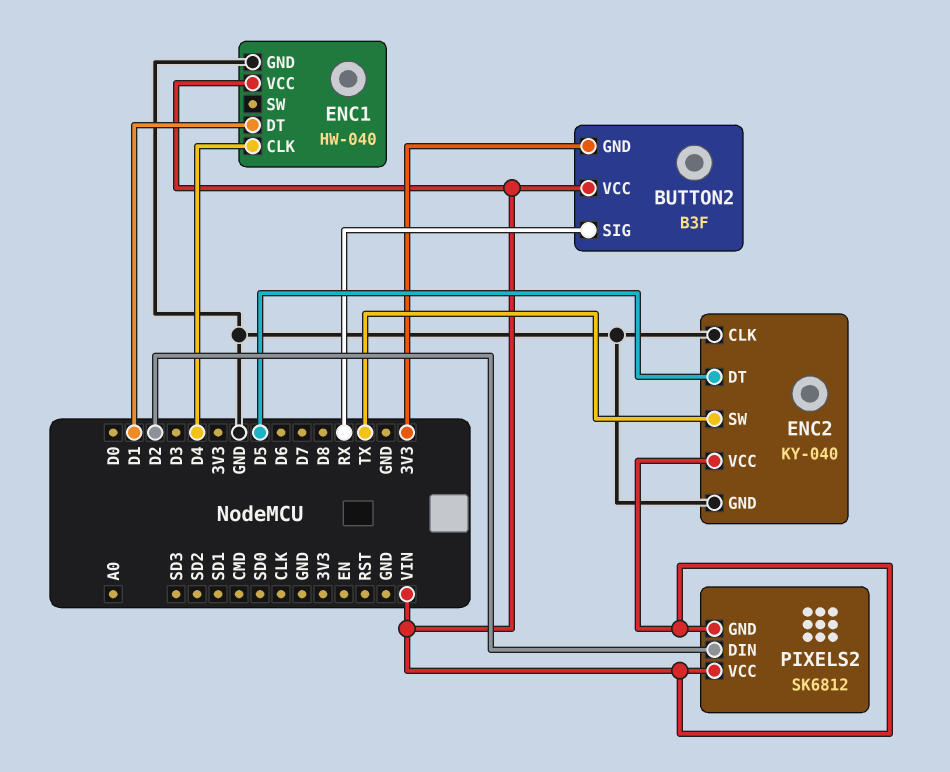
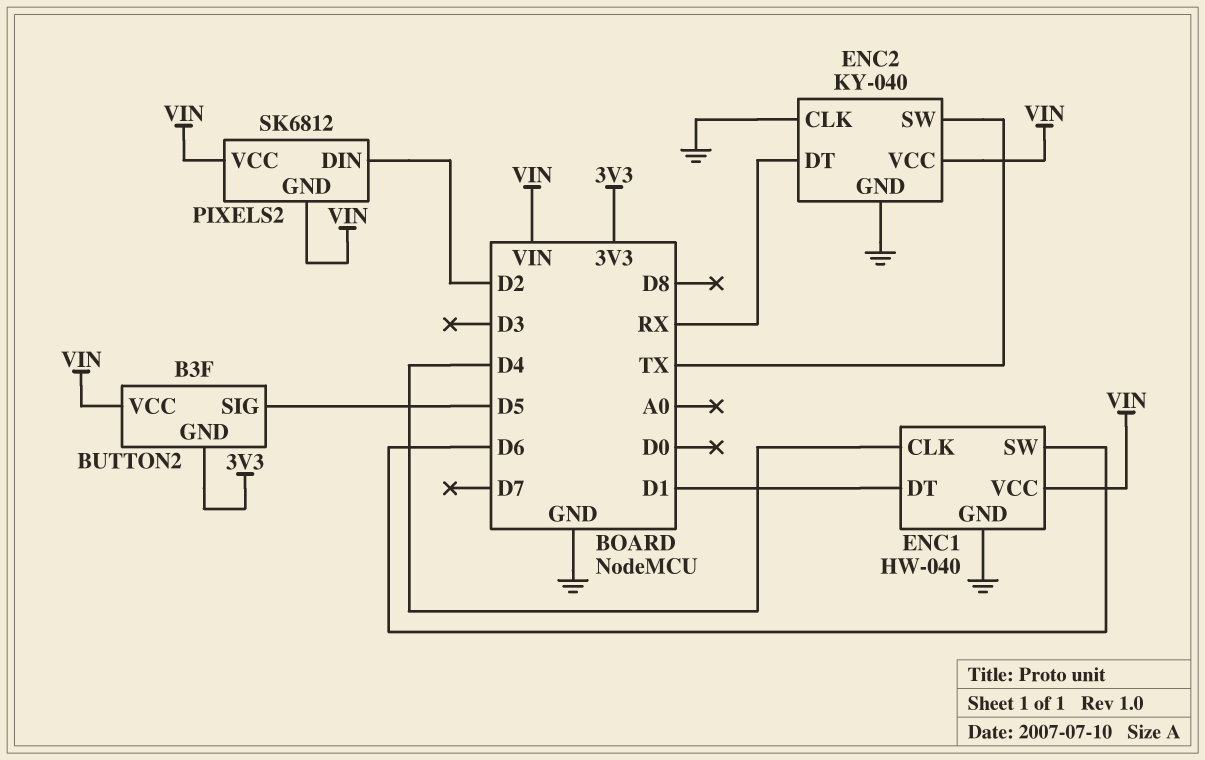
BUTTON2 pin SIG: RX -> D5
ENC1 pin SW: none -> D6
ENC2 pin DT: D5 -> RX

